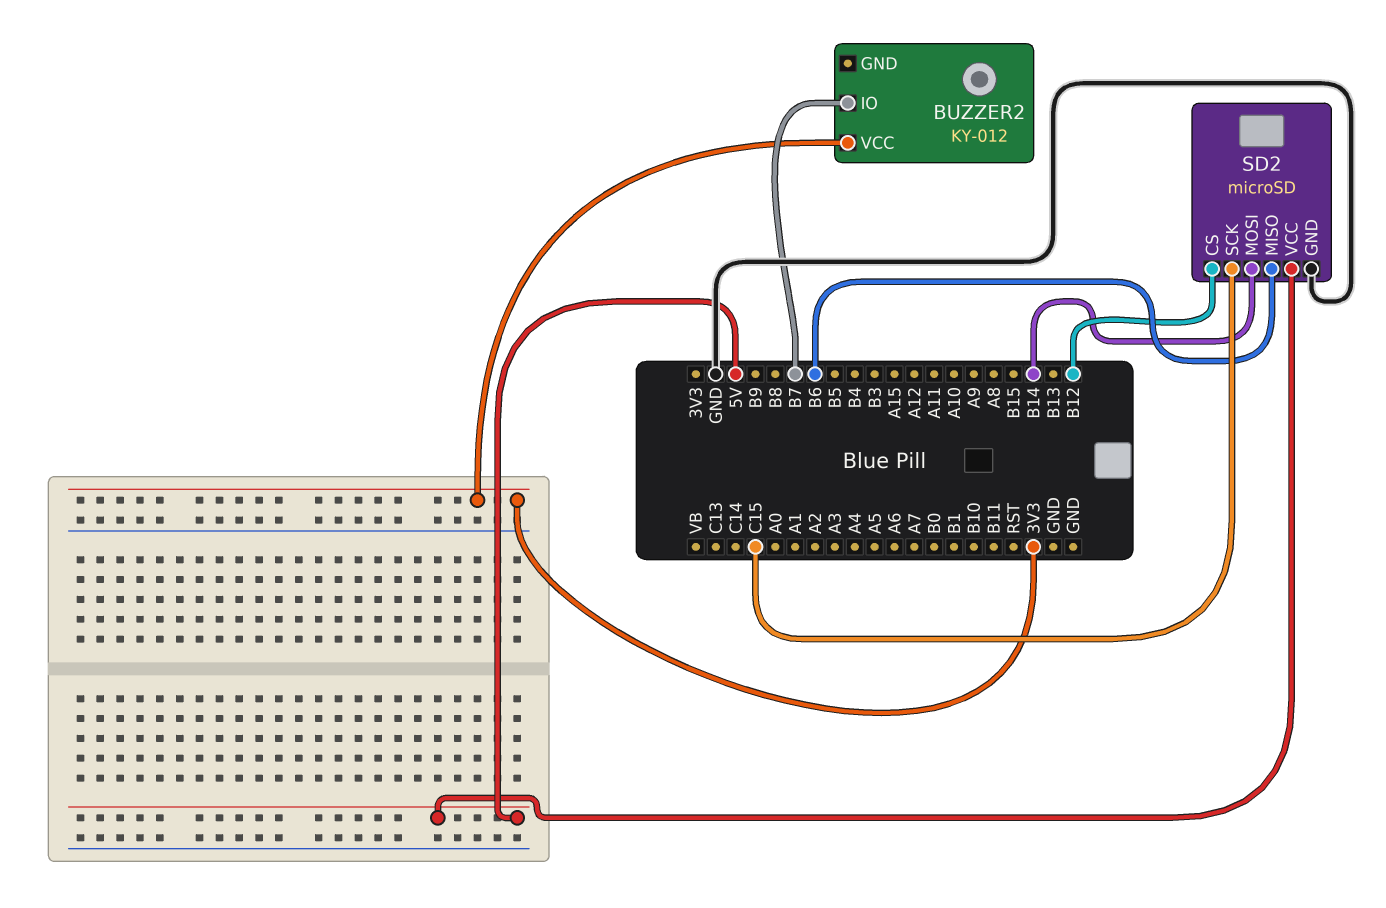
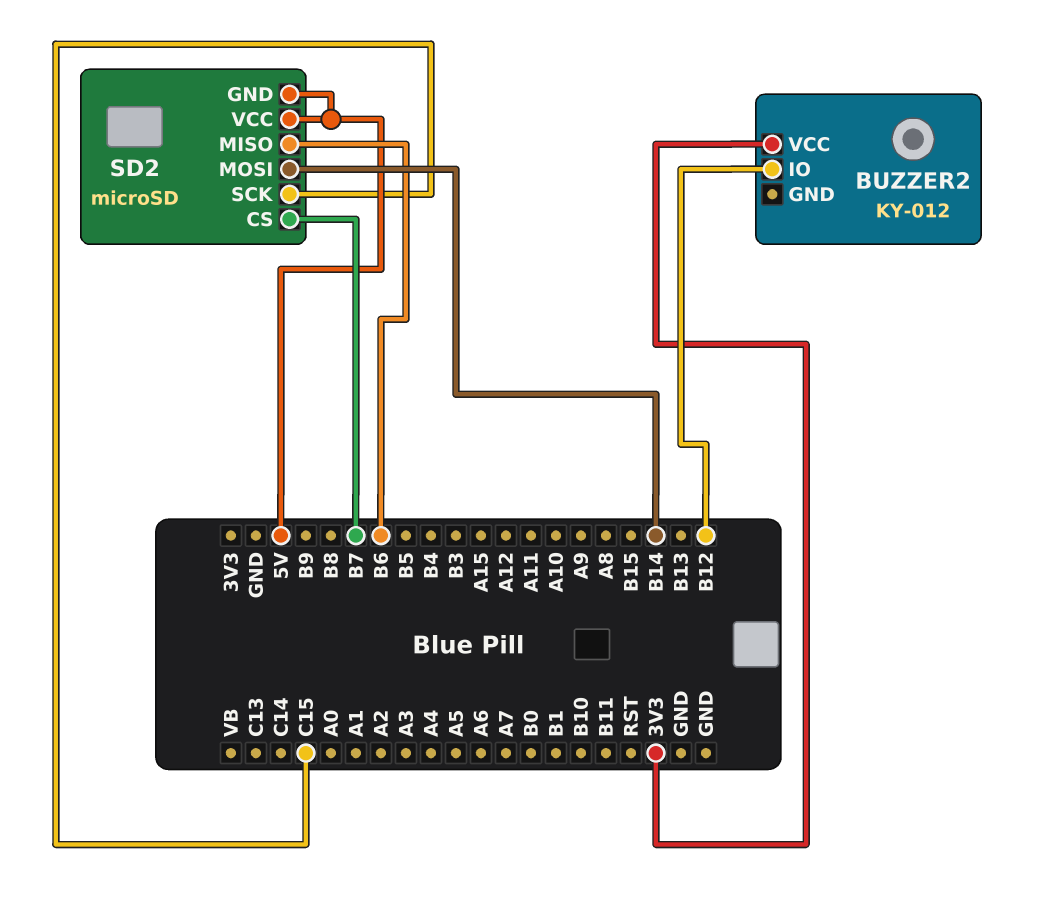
BUZZER2 pin IO: B7 -> B12
SD2 pin CS: B12 -> B7
SD2 pin GND: GND -> 5V

